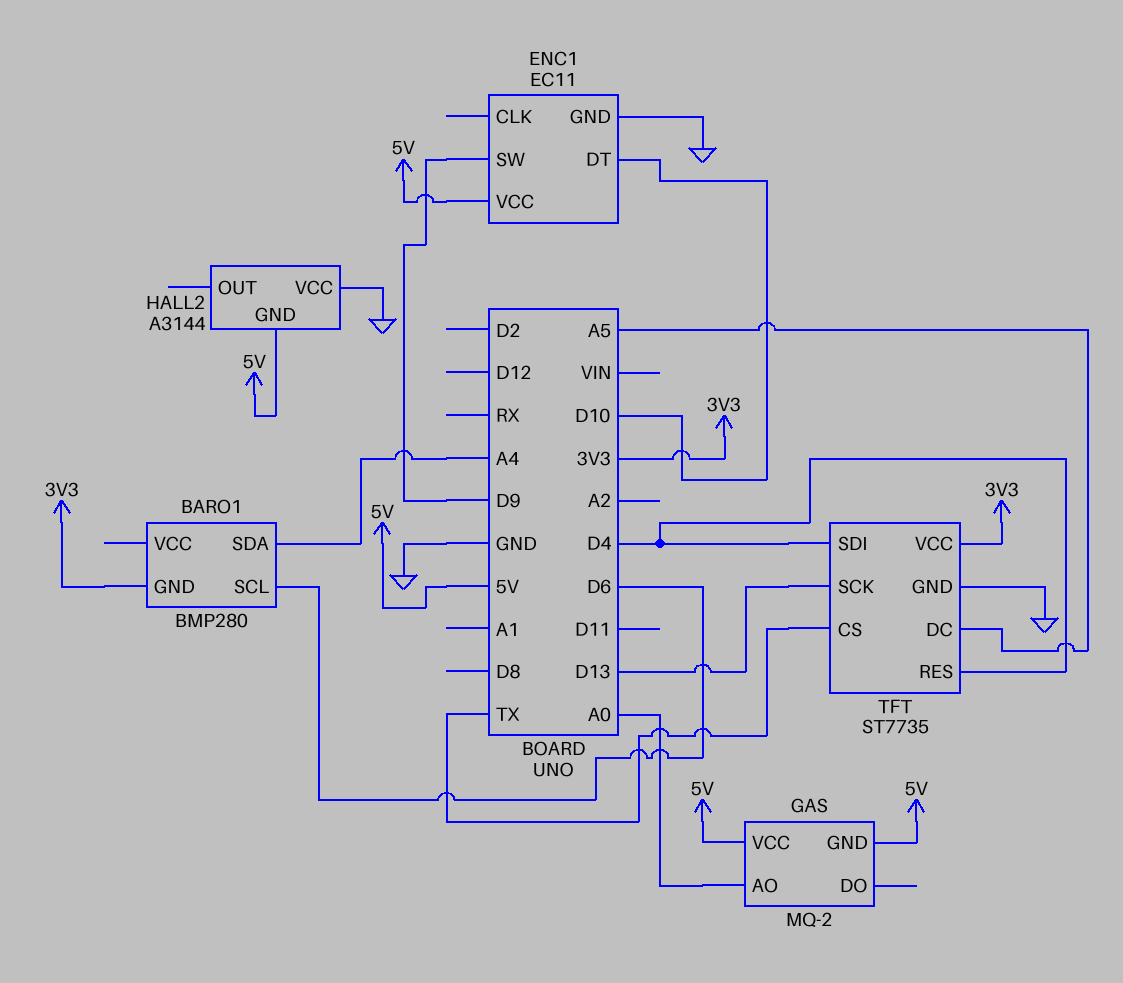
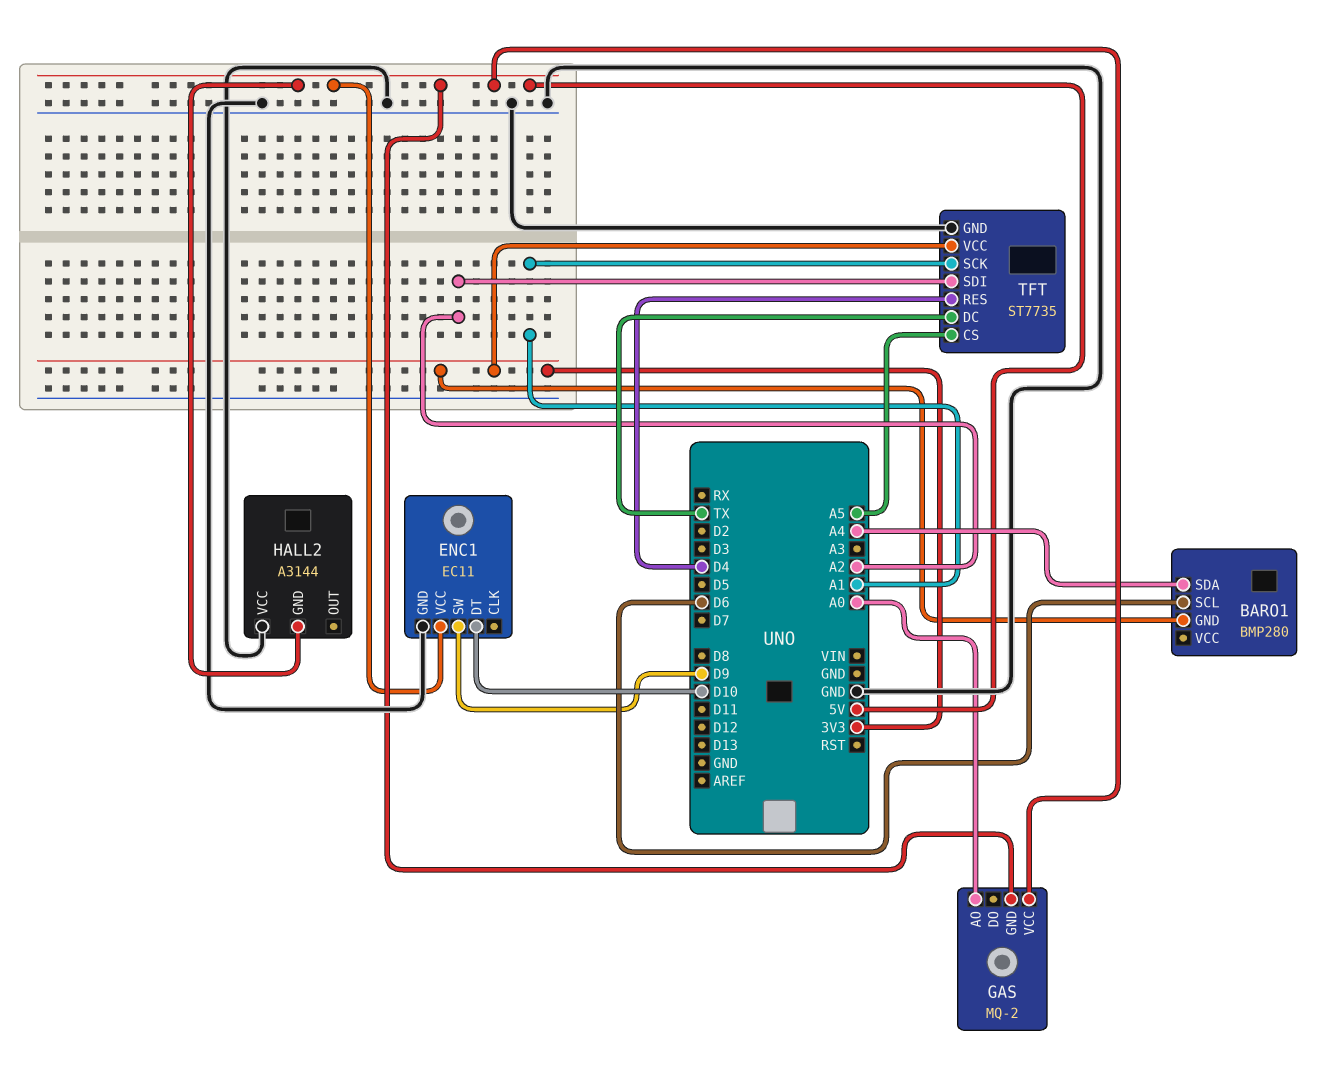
TFT pin CS: TX -> A5
TFT pin DC: A5 -> TX
TFT pin SCK: D13 -> A1
TFT pin SDI: D4 -> A2

